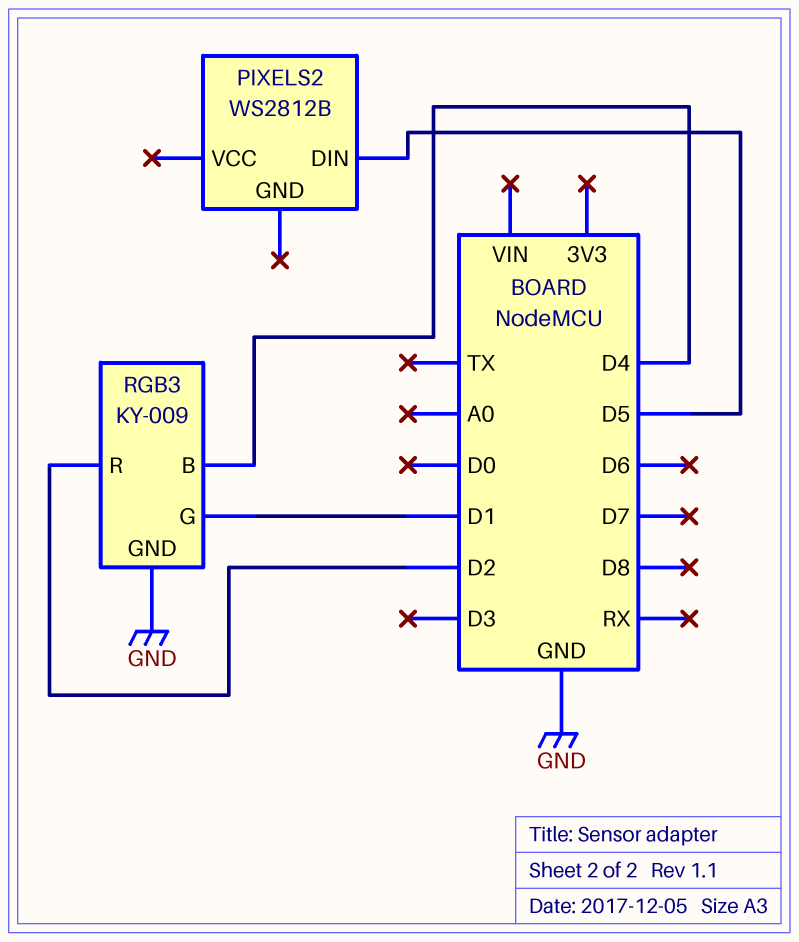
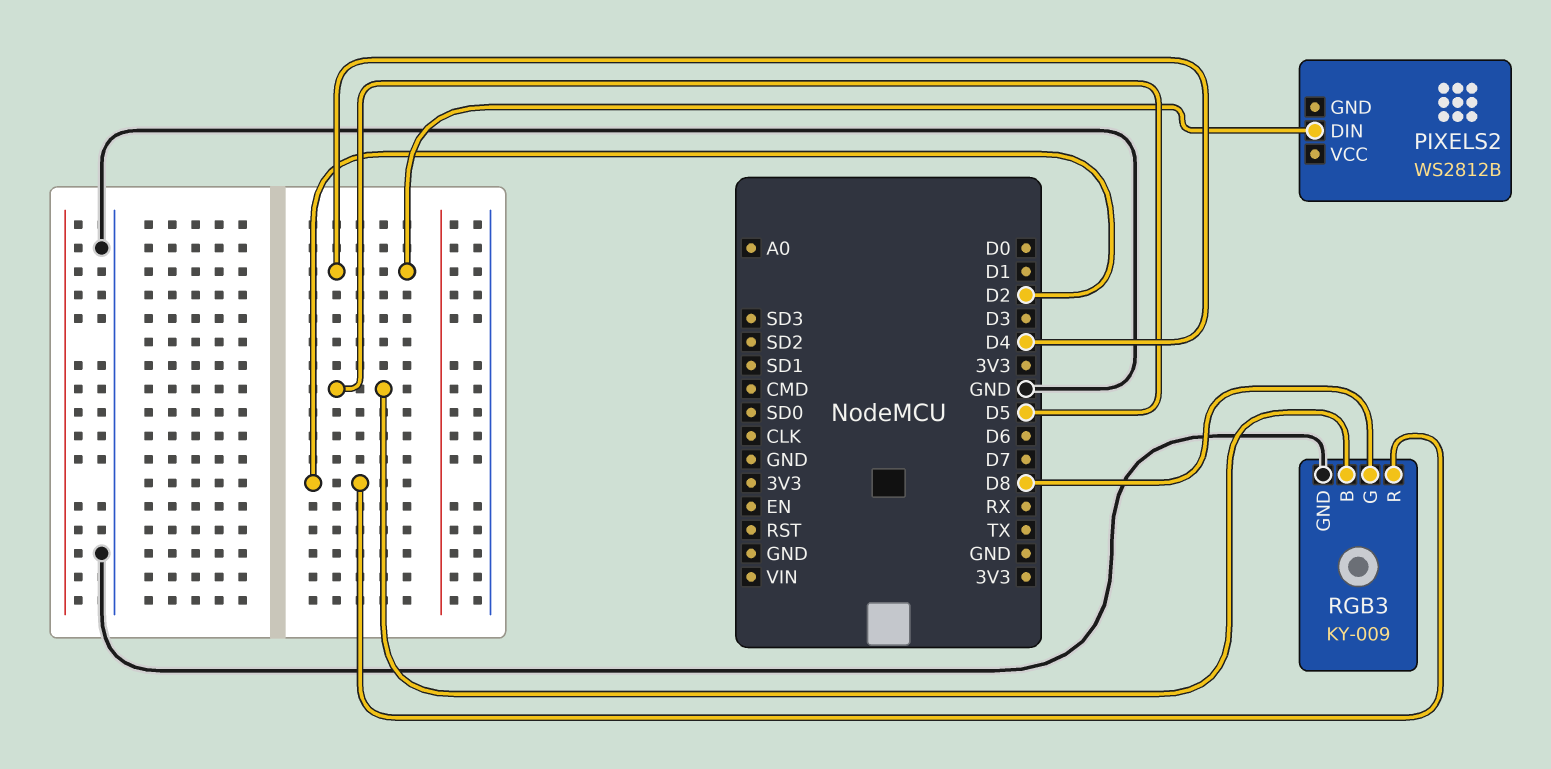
PIXELS2 pin DIN: D5 -> D4
RGB3 pin B: D4 -> D5
RGB3 pin G: D1 -> D8

